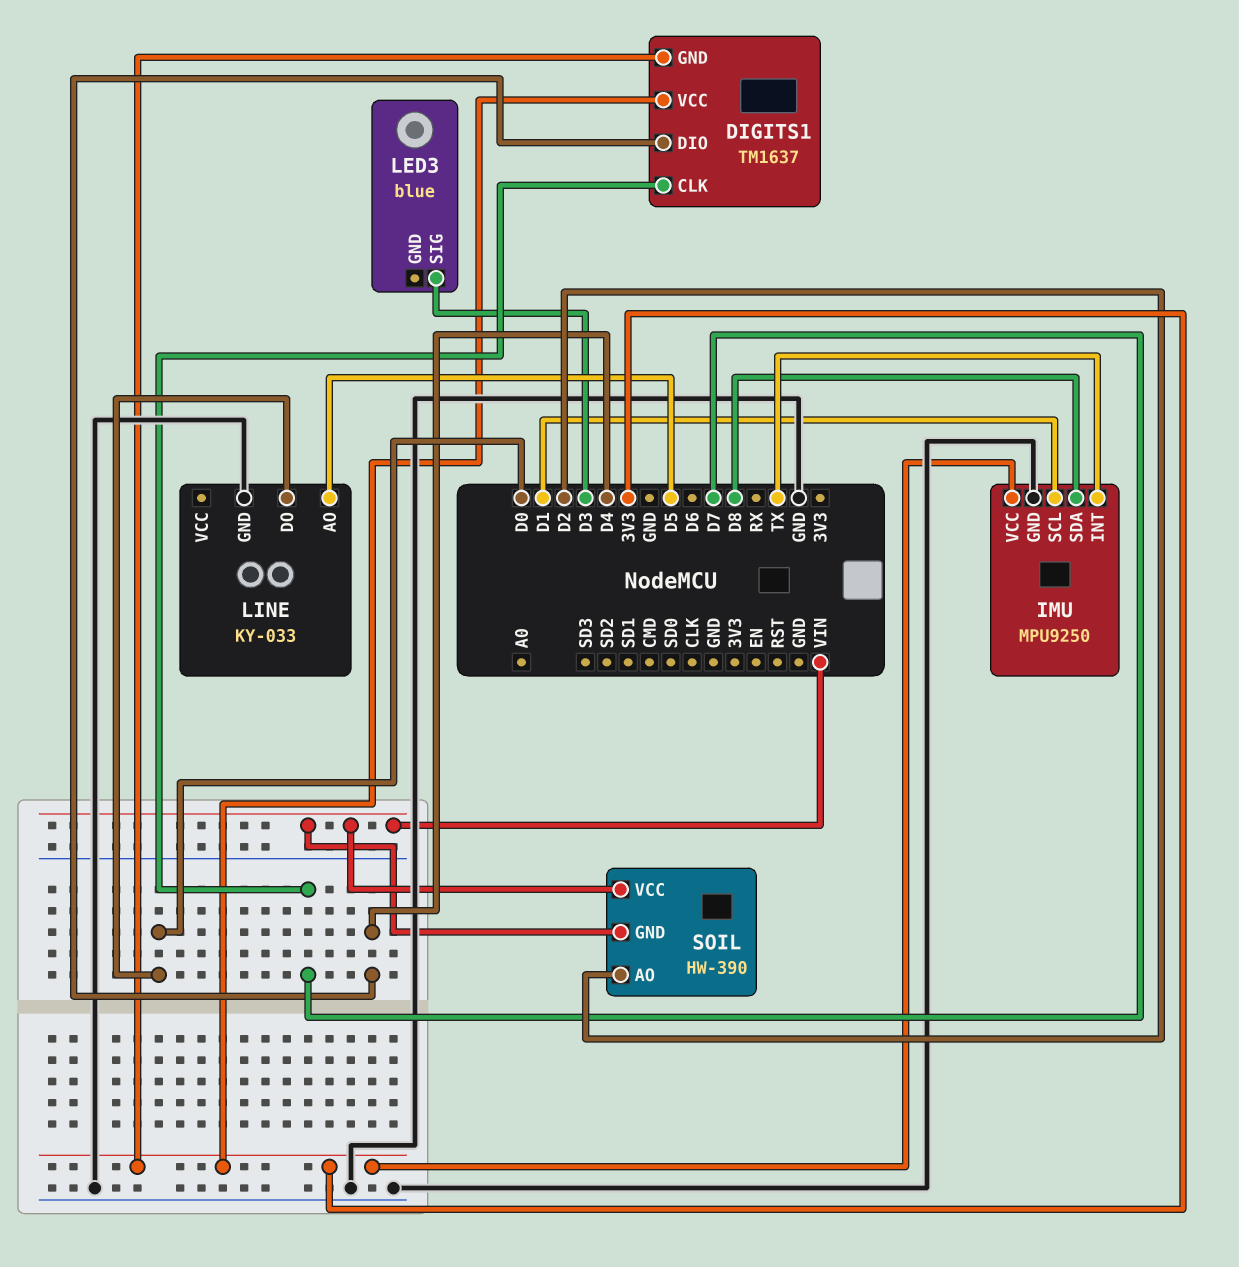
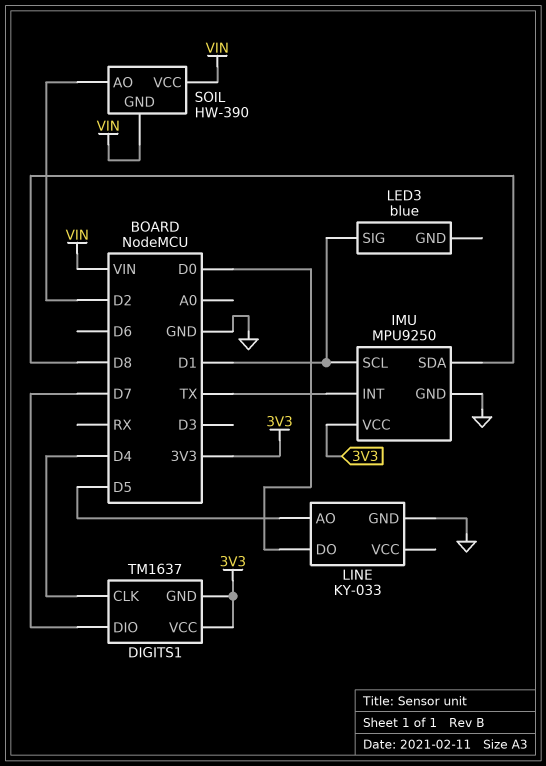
DIGITS1 pin CLK: D7 -> D4
DIGITS1 pin DIO: D4 -> D7
LED3 pin SIG: D3 -> D1

